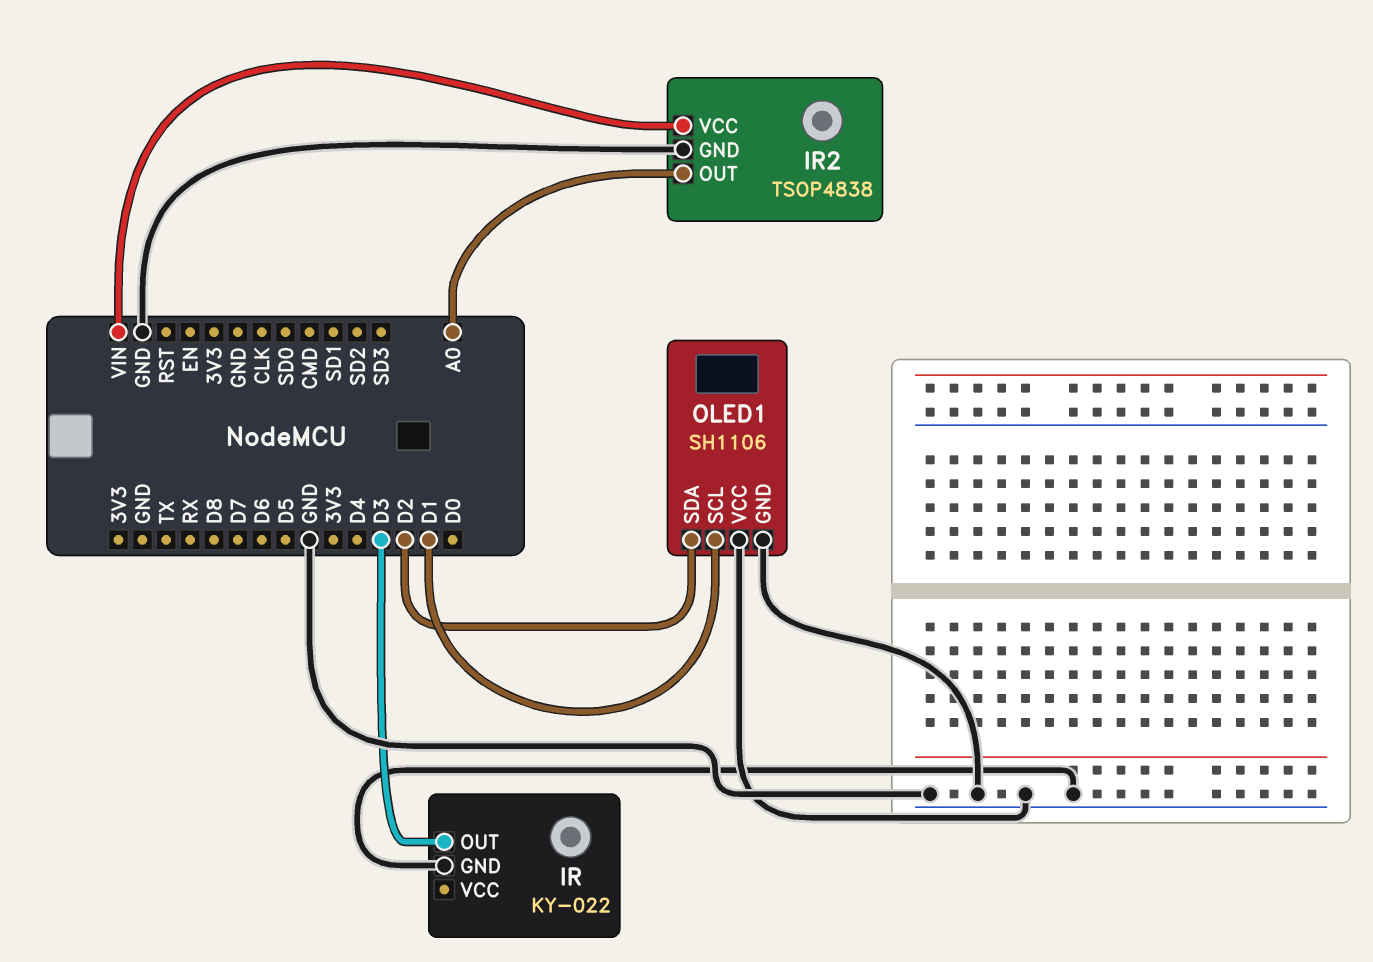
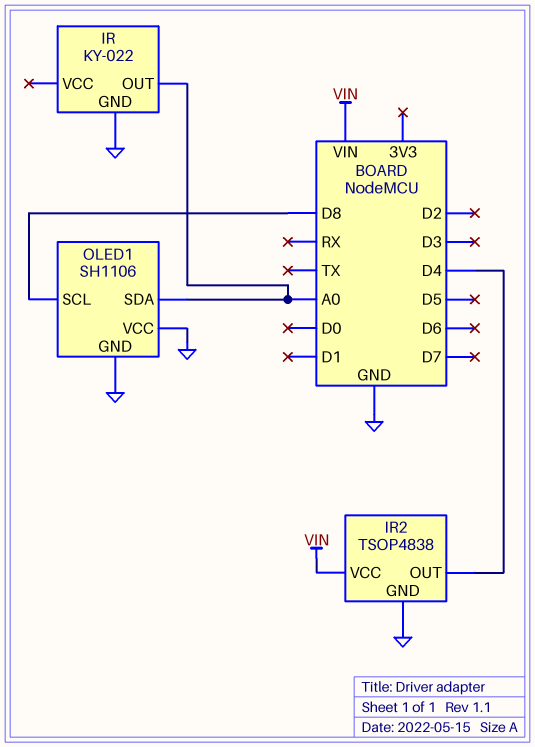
IR pin OUT: D3 -> A0
IR2 pin OUT: A0 -> D4
OLED1 pin SCL: D1 -> D8
OLED1 pin SDA: D2 -> A0

